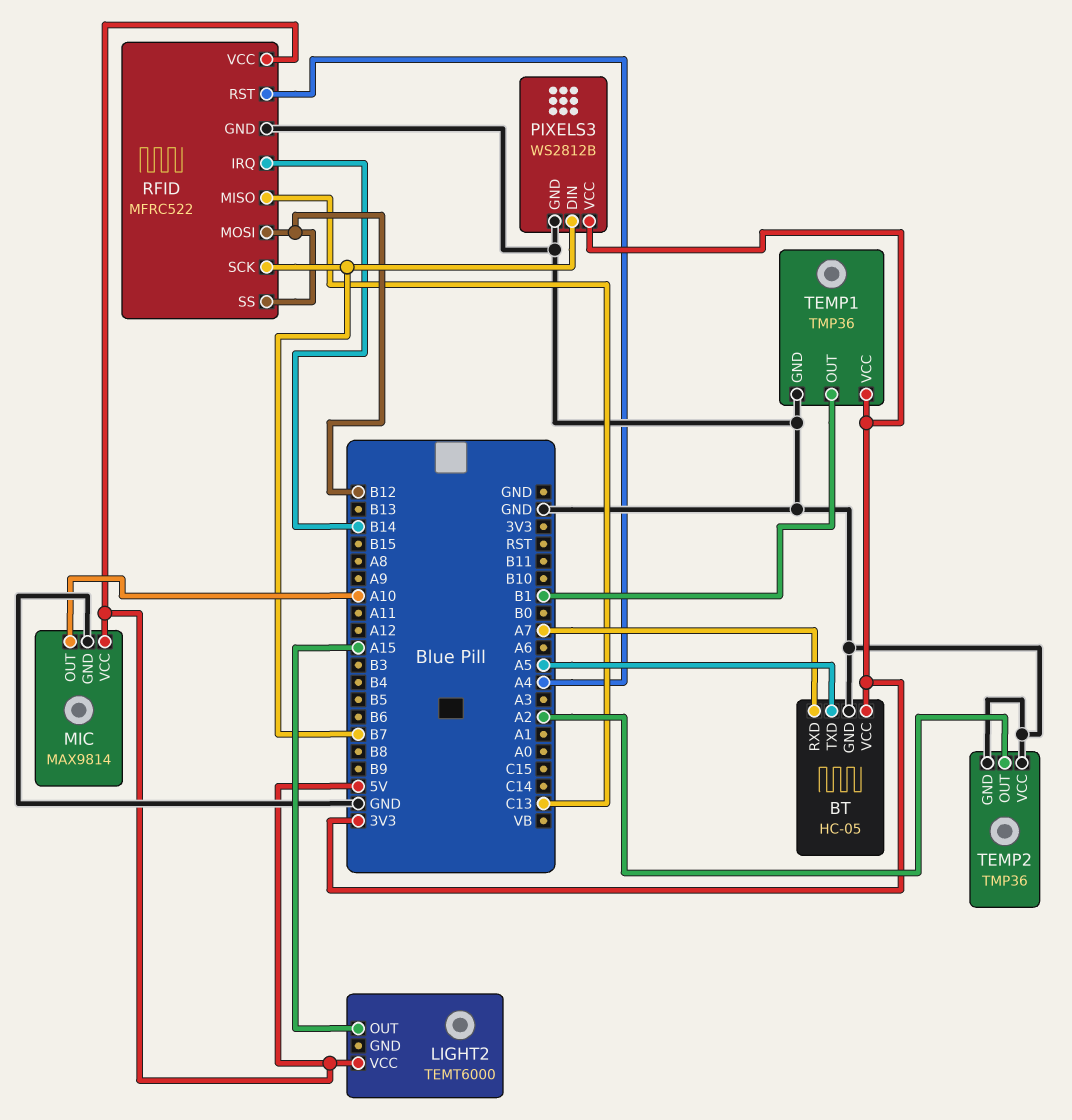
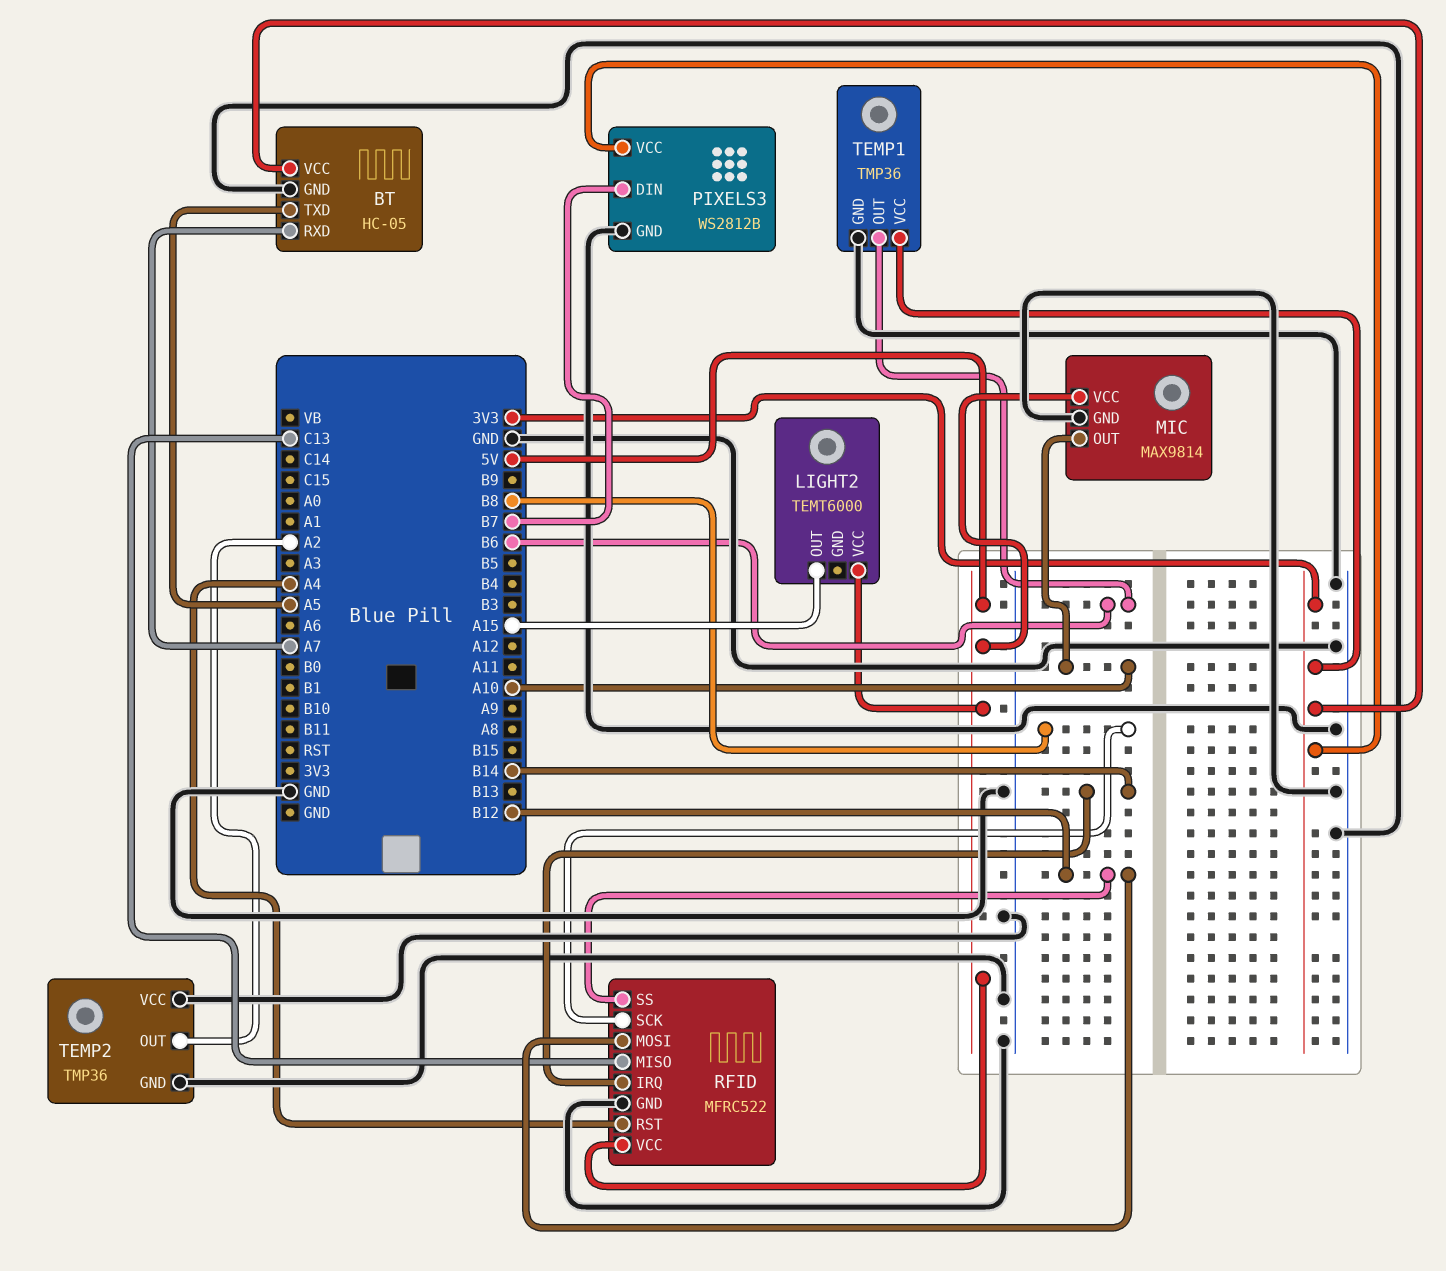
RFID pin SCK: B7 -> B8
TEMP1 pin OUT: B1 -> B6

